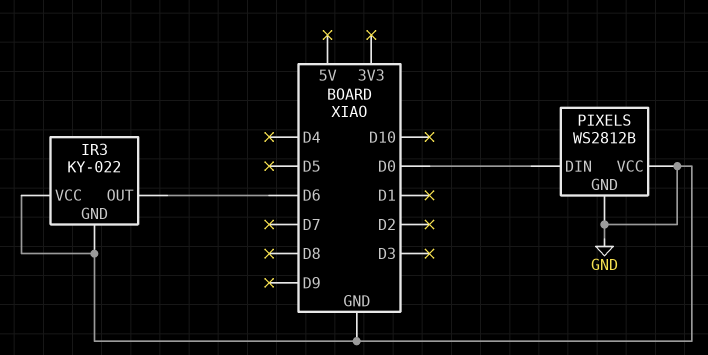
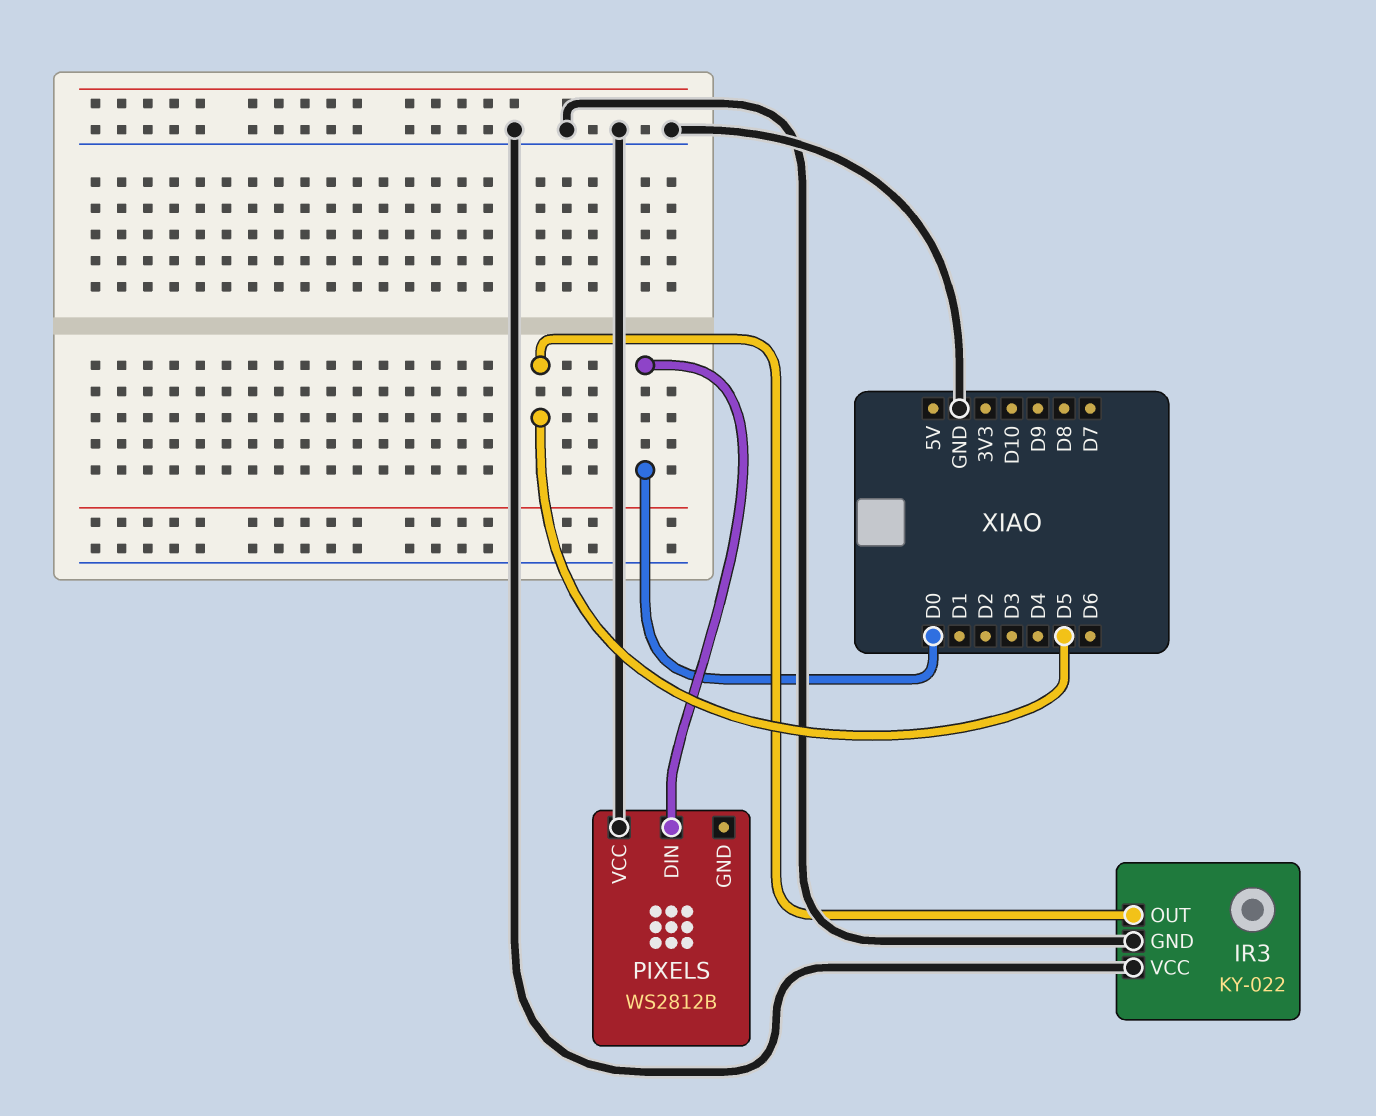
IR3 pin OUT: D6 -> D5
PIXELS pin GND: GND -> none

